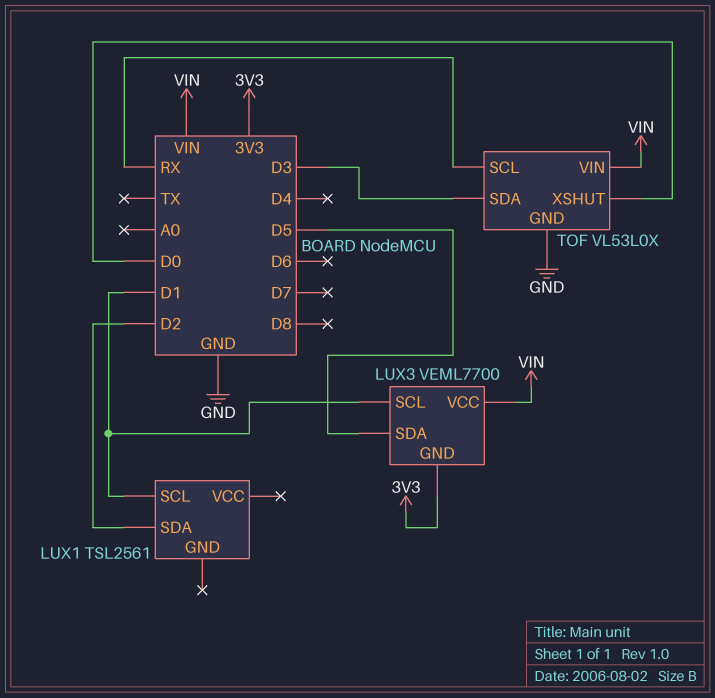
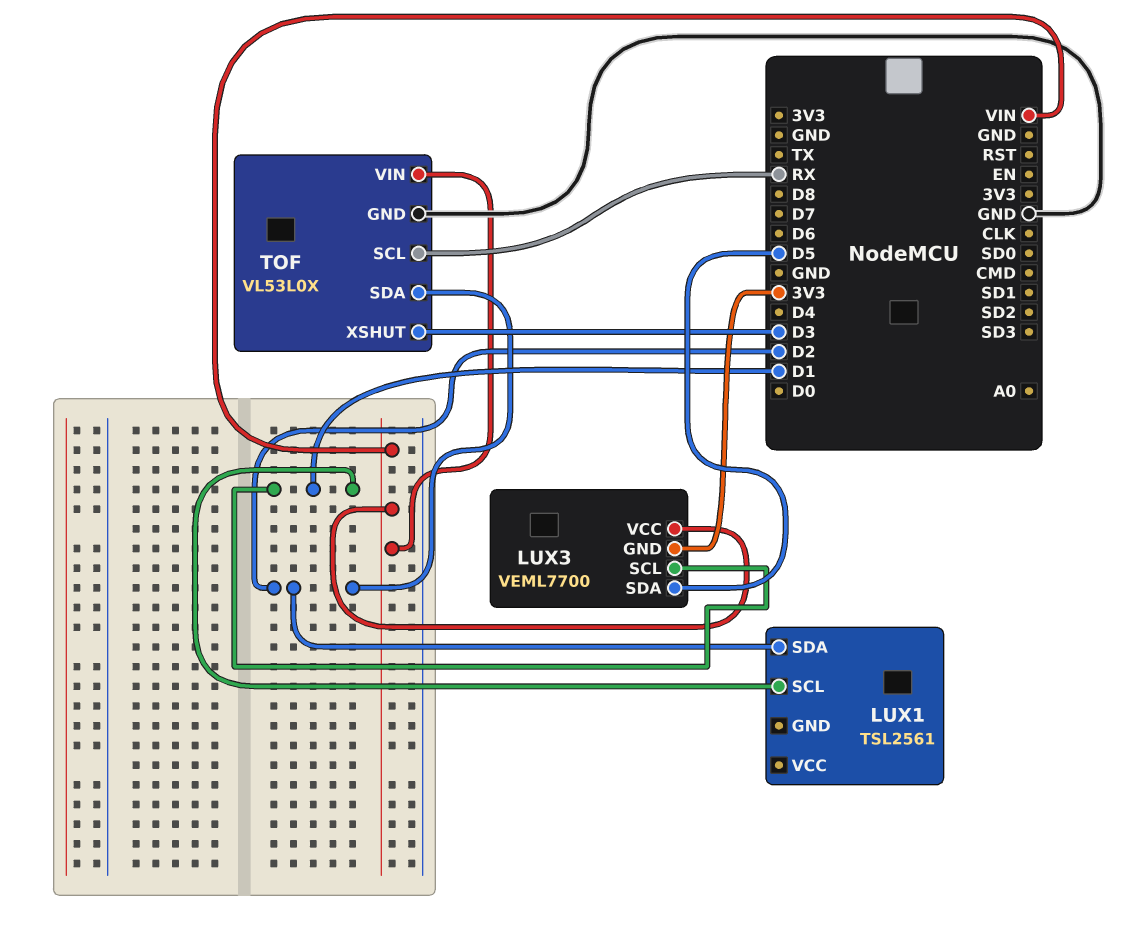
TOF pin SDA: D3 -> D2
TOF pin XSHUT: D0 -> D3

